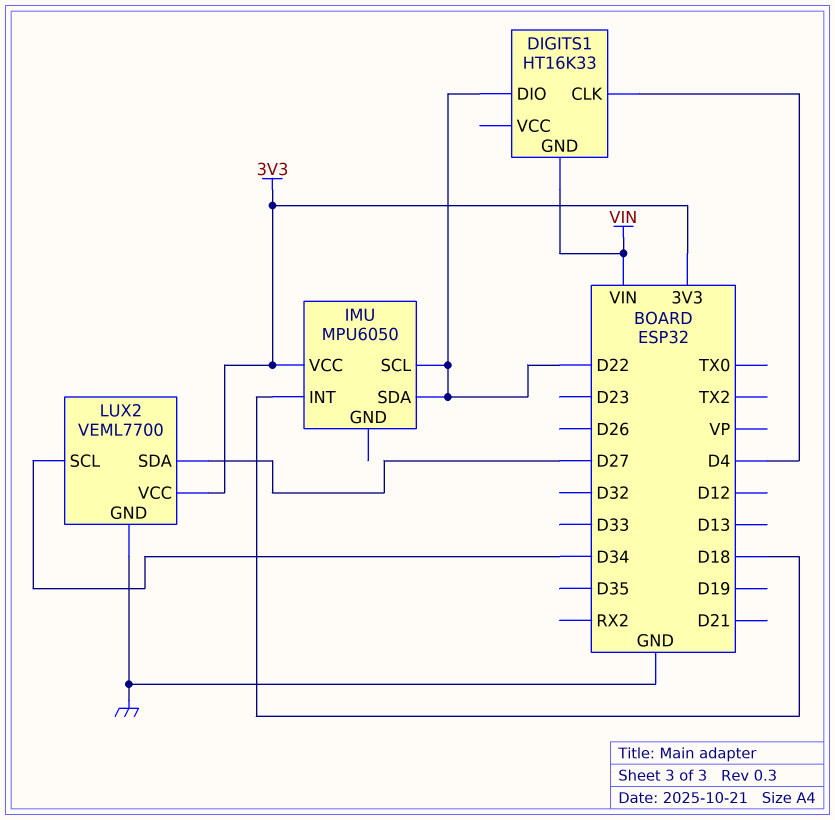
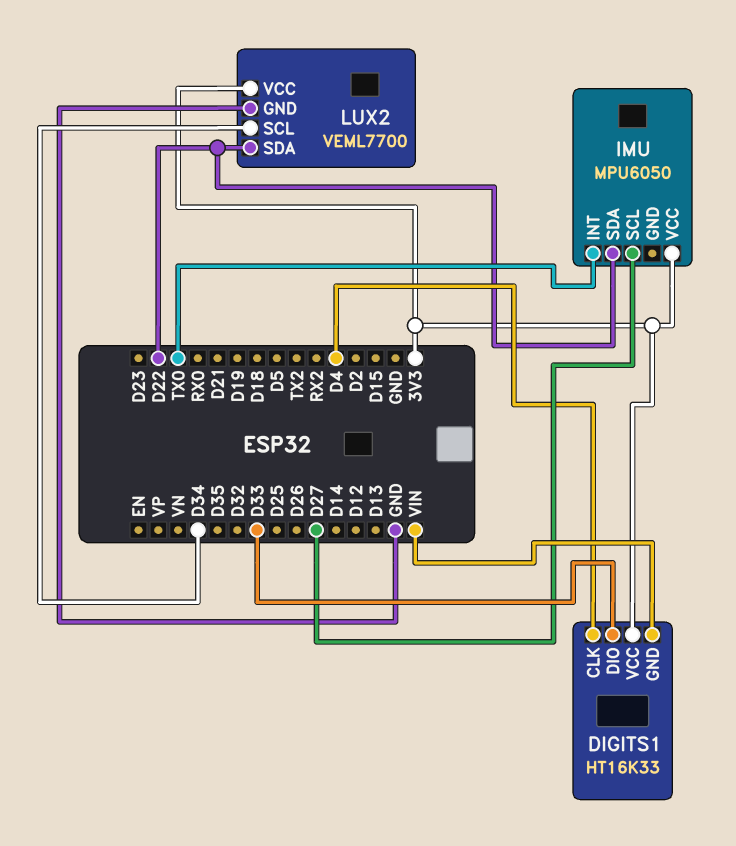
DIGITS1 pin DIO: D22 -> D33
DIGITS1 pin VCC: none -> 3V3
IMU pin INT: D18 -> TX0
IMU pin SCL: D22 -> D27
LUX2 pin SDA: D27 -> D22

